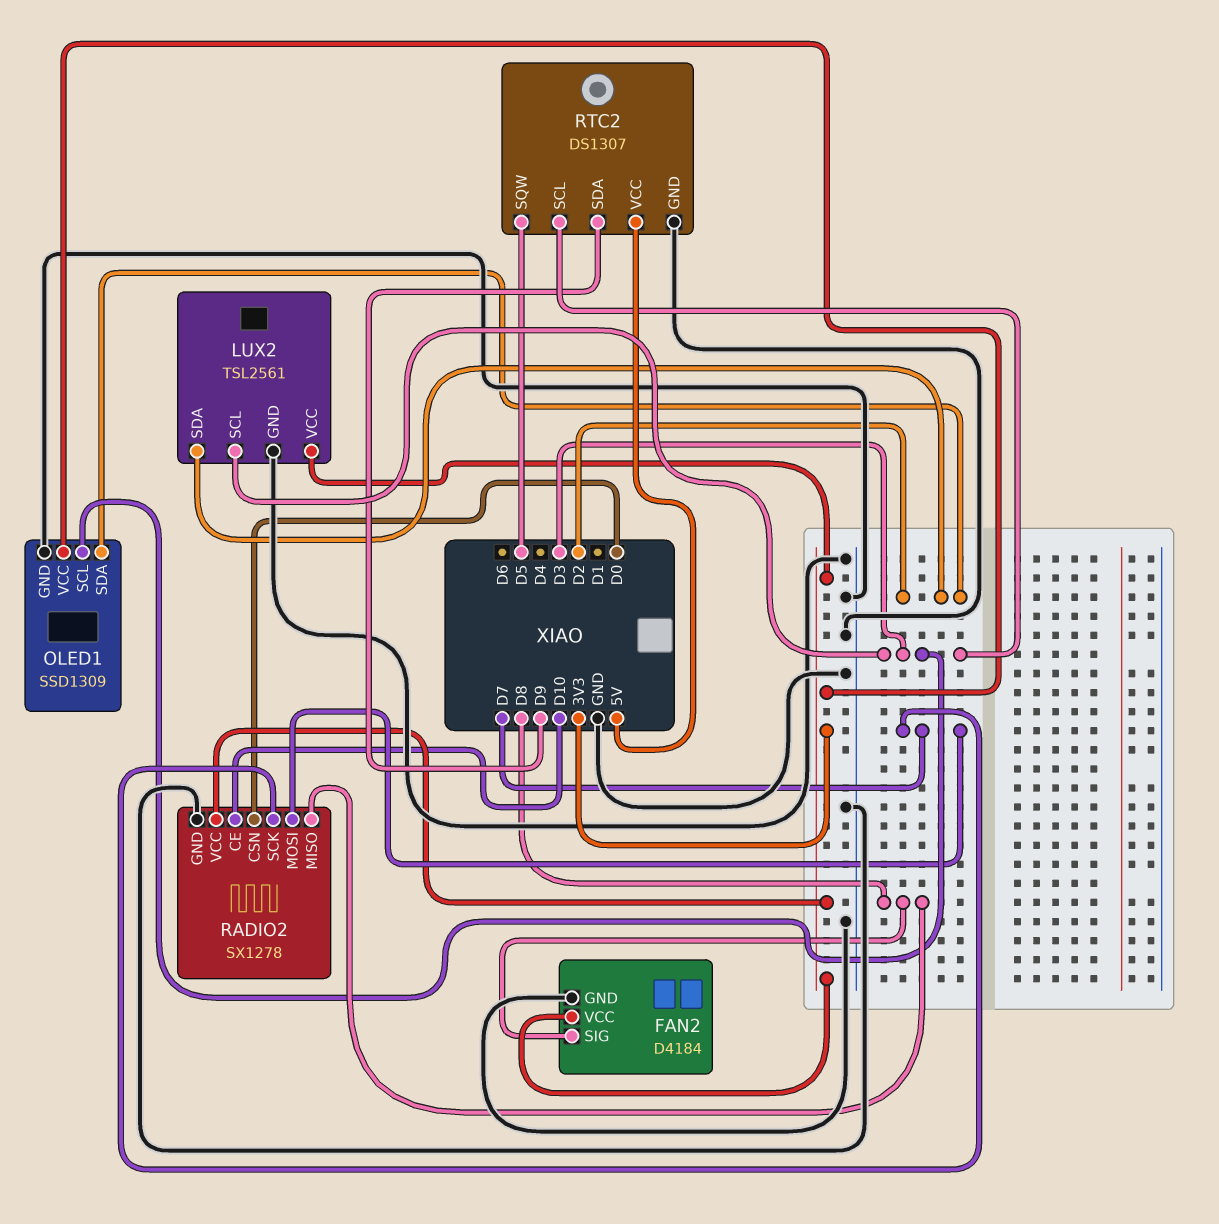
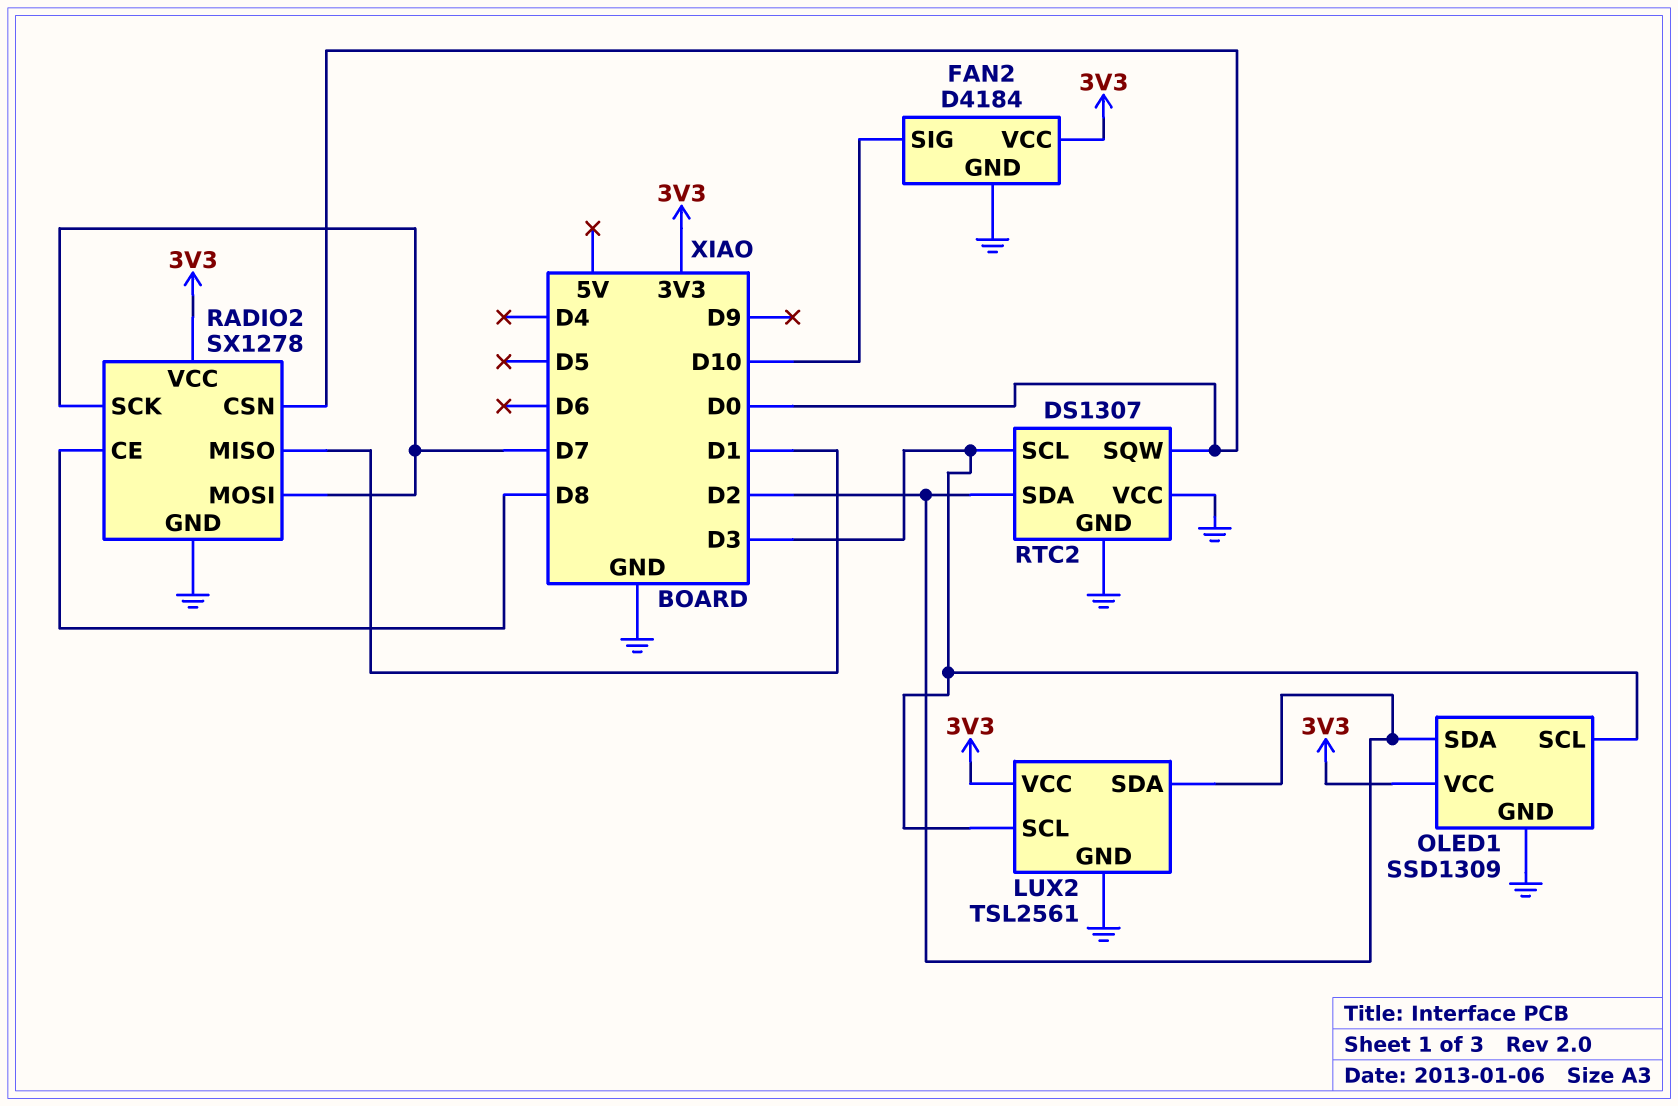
FAN2 pin SIG: D8 -> D10
RADIO2 pin CE: D10 -> D8
RADIO2 pin MISO: D8 -> D1
RTC2 pin SDA: D9 -> D2
RTC2 pin SQW: D5 -> D0
RTC2 pin VCC: 5V -> GND

